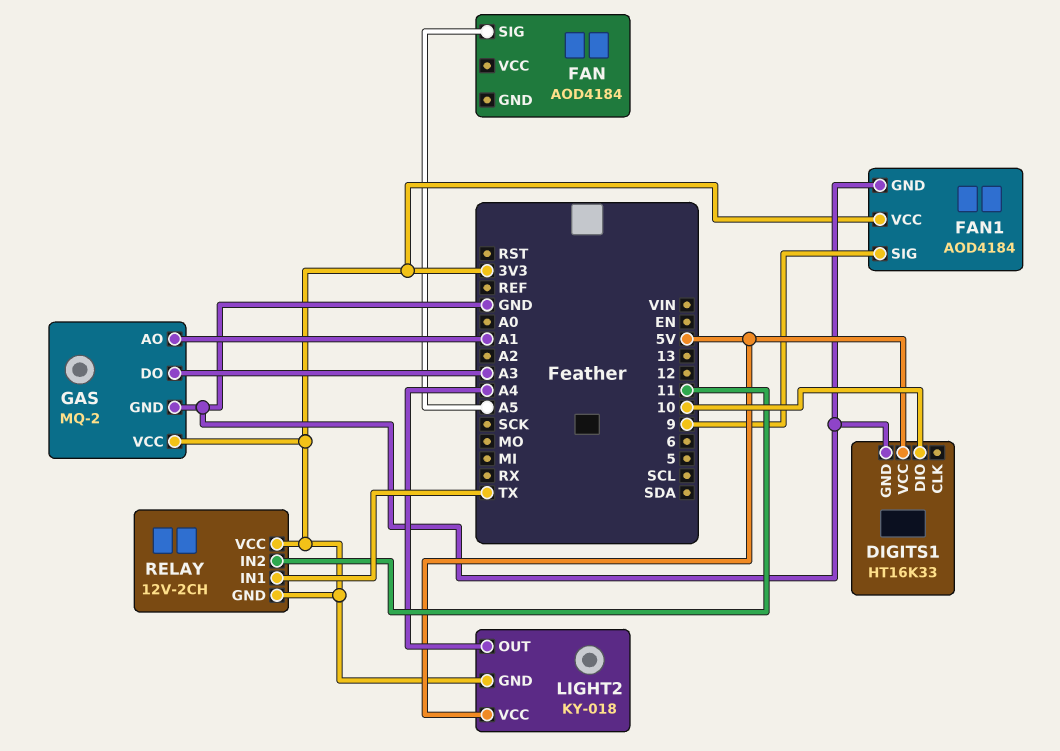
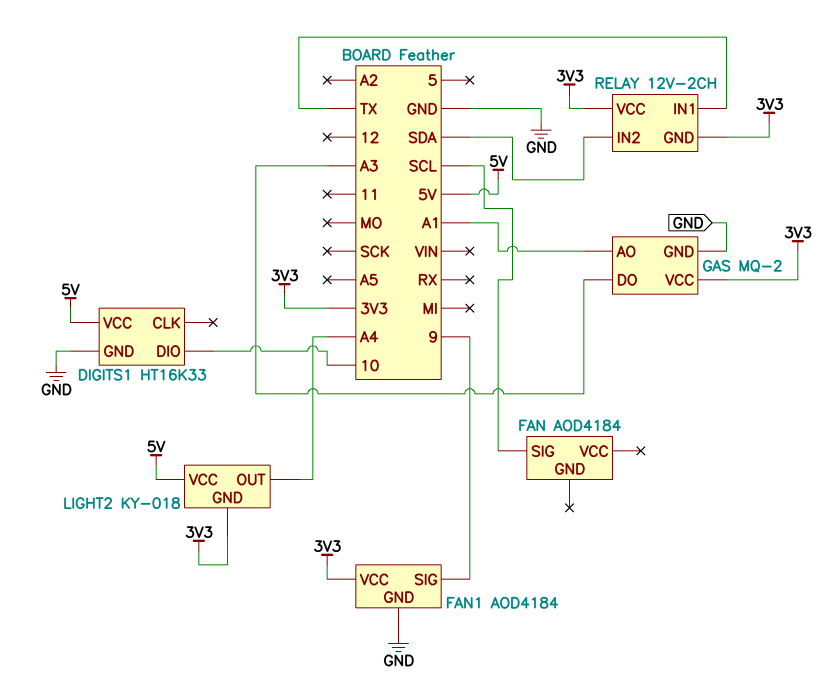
FAN pin SIG: A5 -> SCL
RELAY pin IN2: 11 -> SDA

